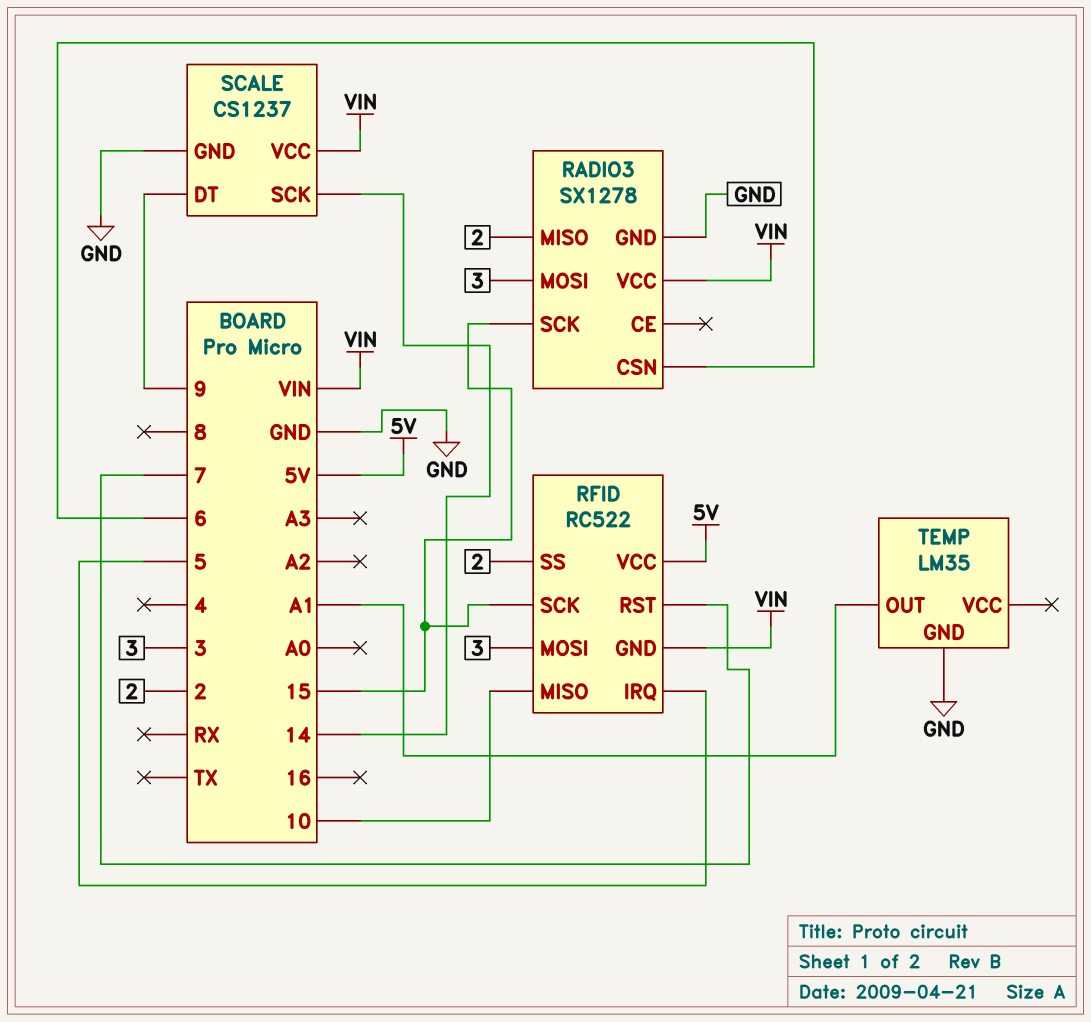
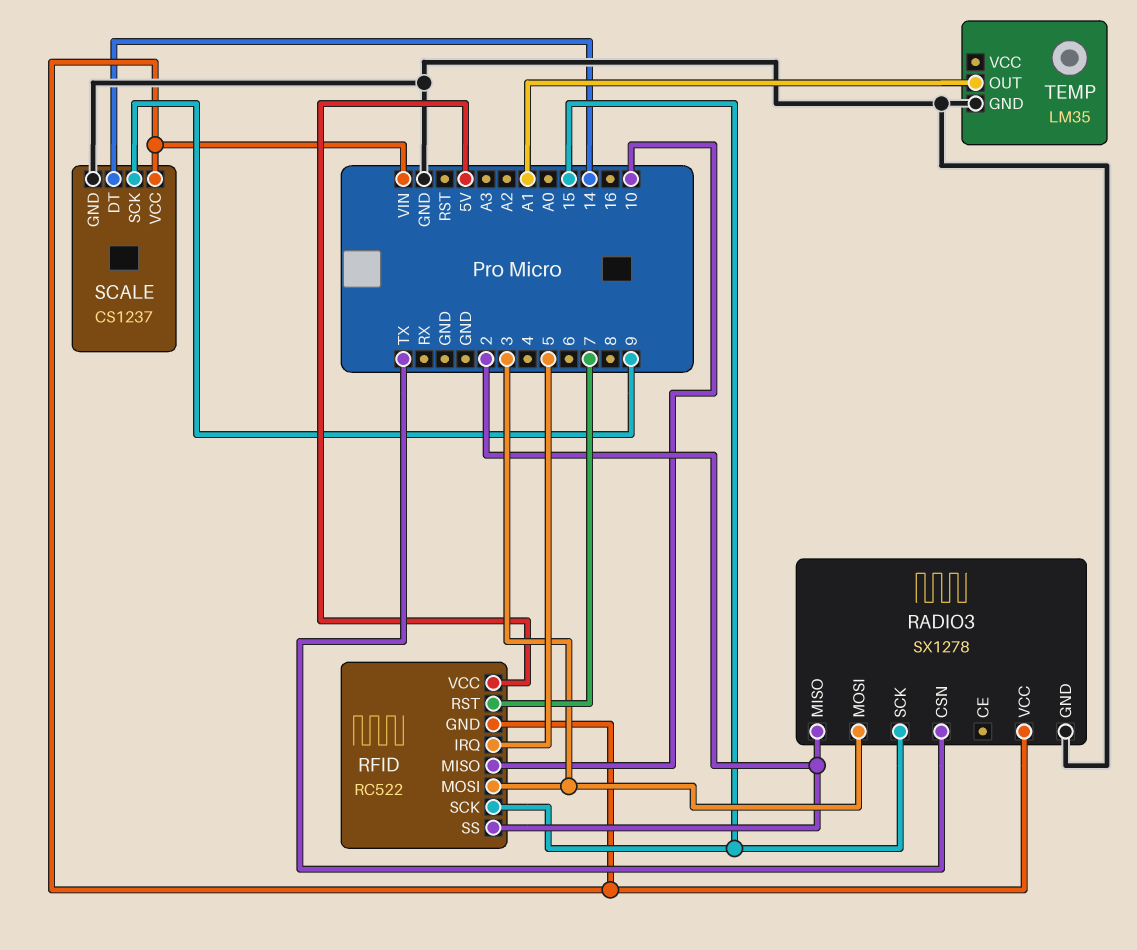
RADIO3 pin CSN: 6 -> TX
SCALE pin DT: 9 -> 14
SCALE pin SCK: 14 -> 9

